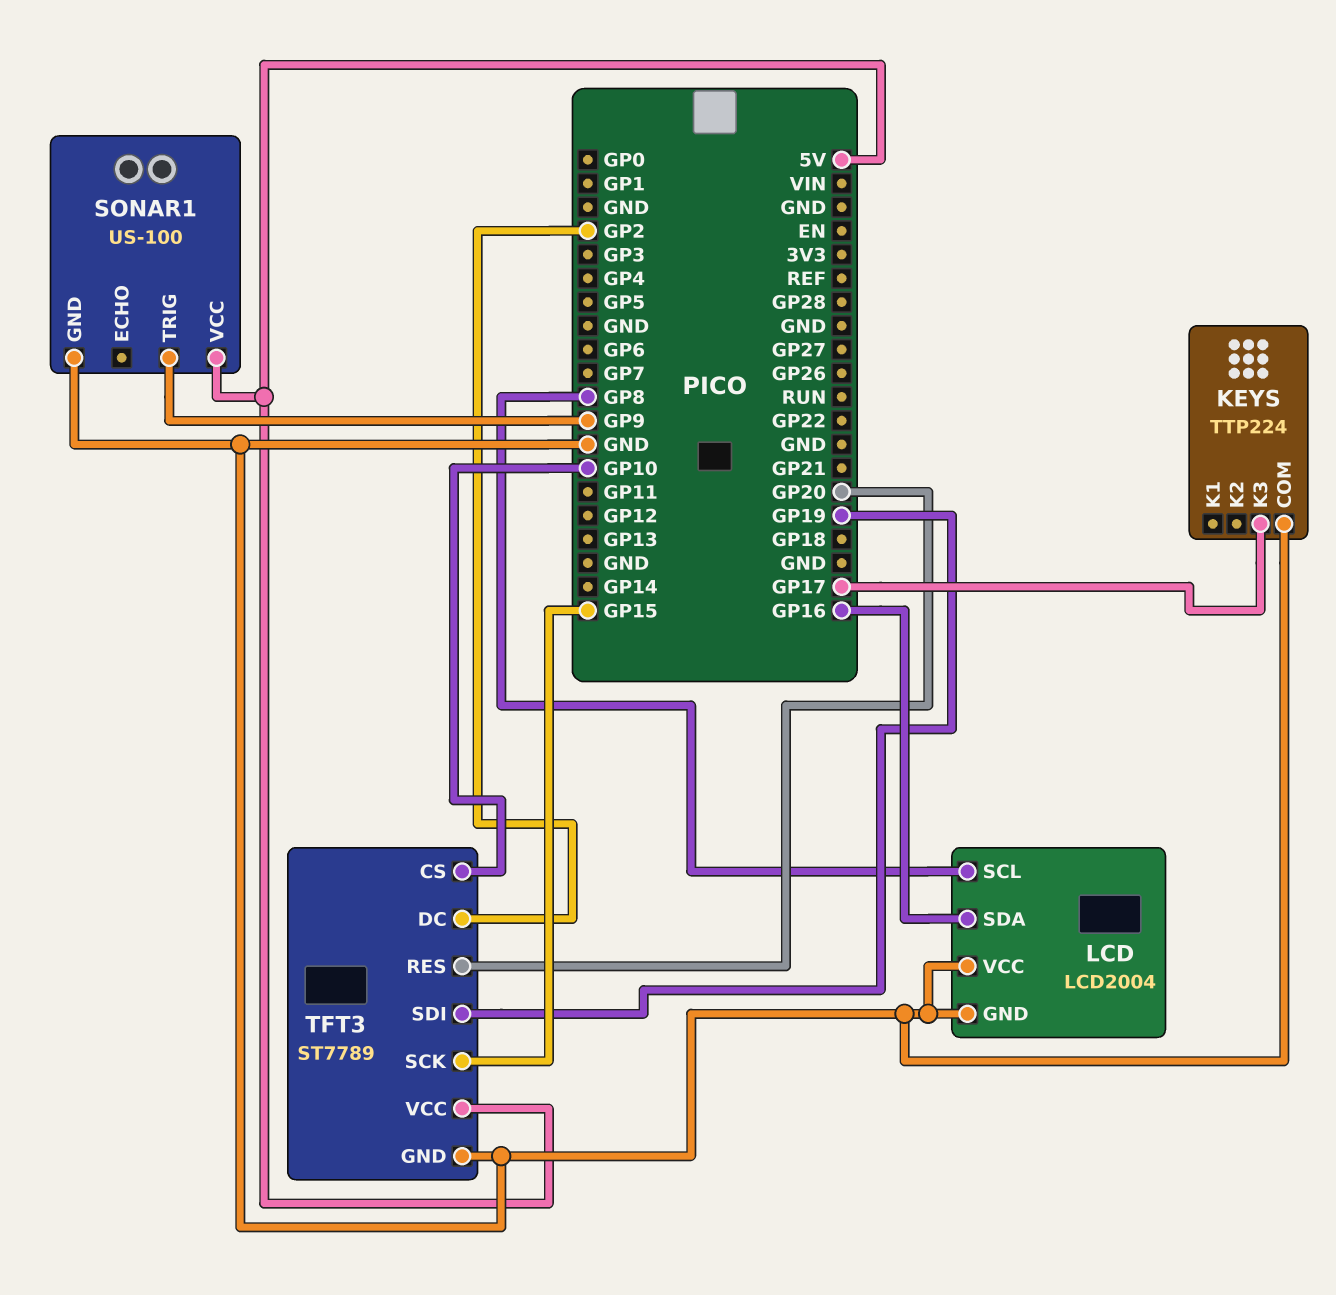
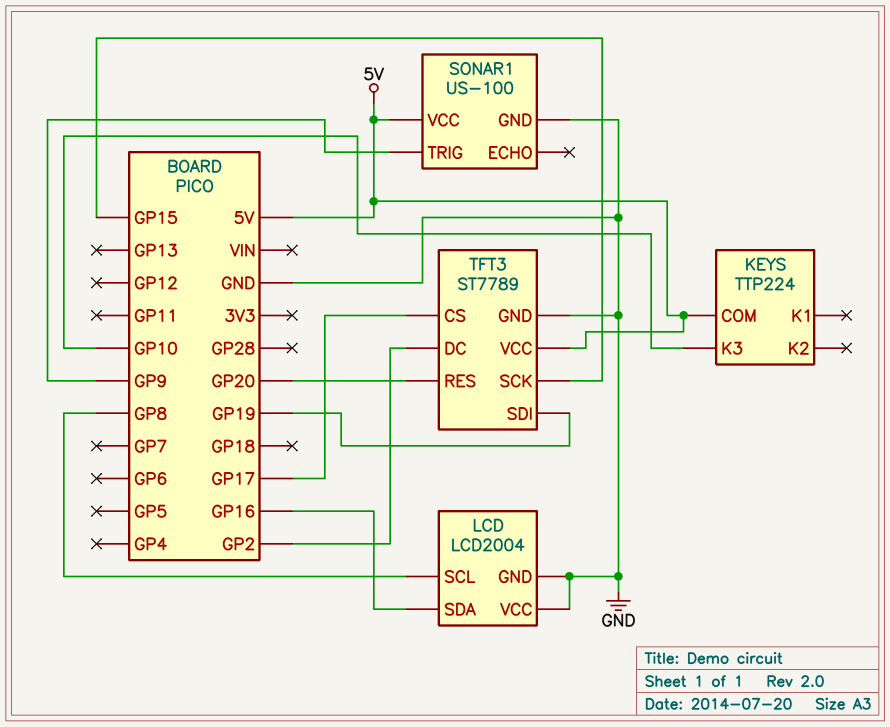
KEYS pin COM: GND -> 5V
KEYS pin K3: GP17 -> GP10
TFT3 pin CS: GP10 -> GP17

